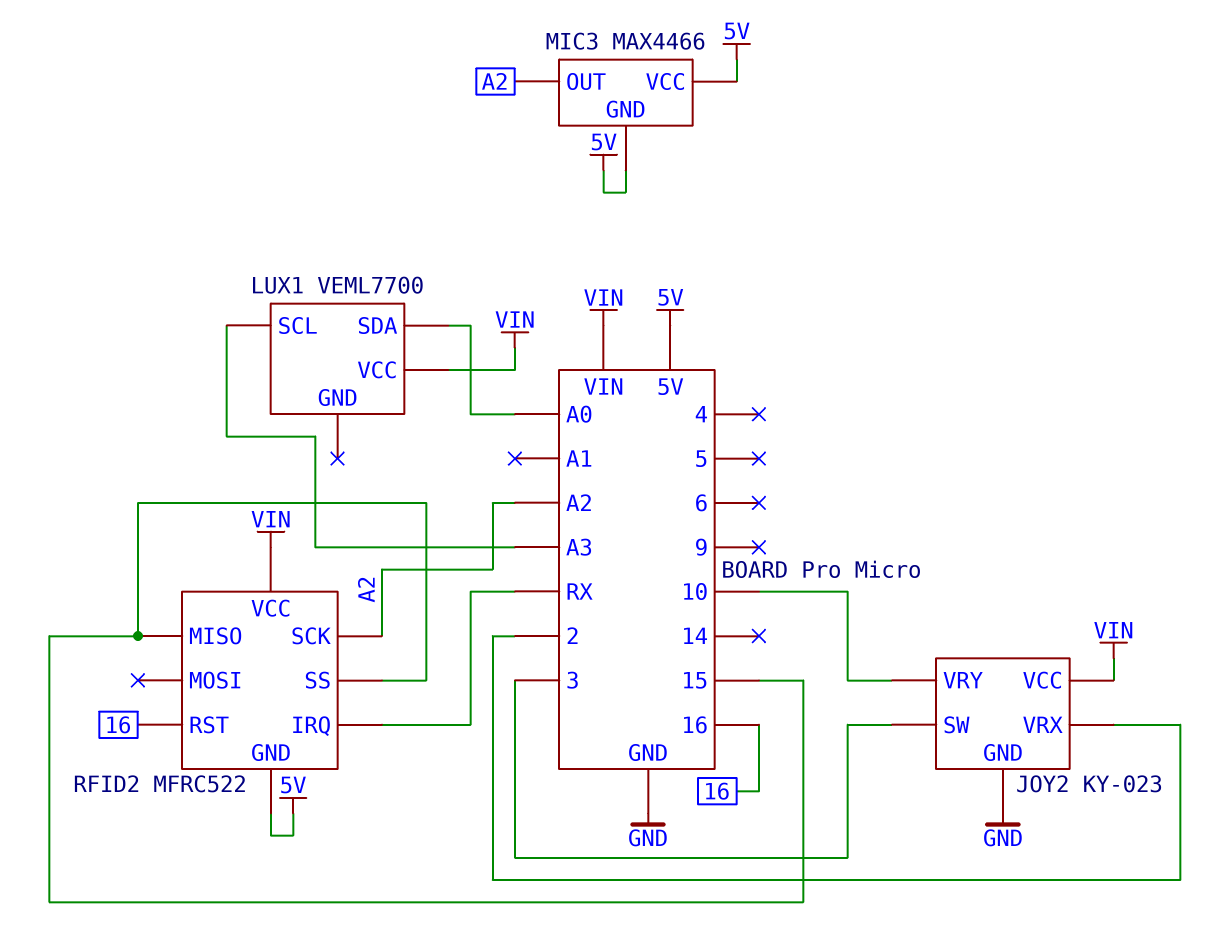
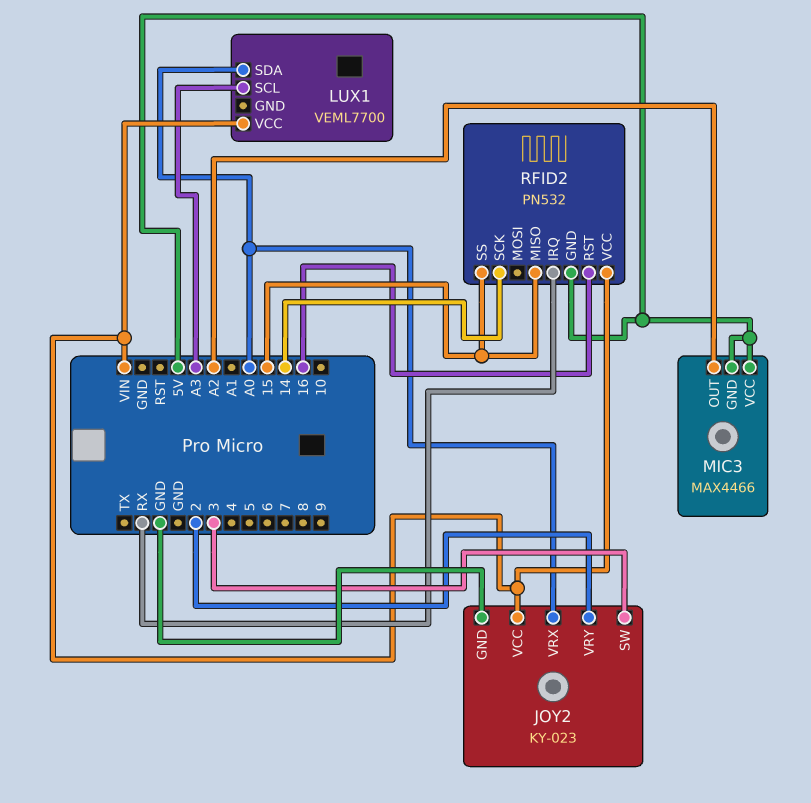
JOY2 pin VRX: 2 -> A0
JOY2 pin VRY: 10 -> 2
RFID2: MFRC522 -> PN532
RFID2 pin SCK: A2 -> 14

